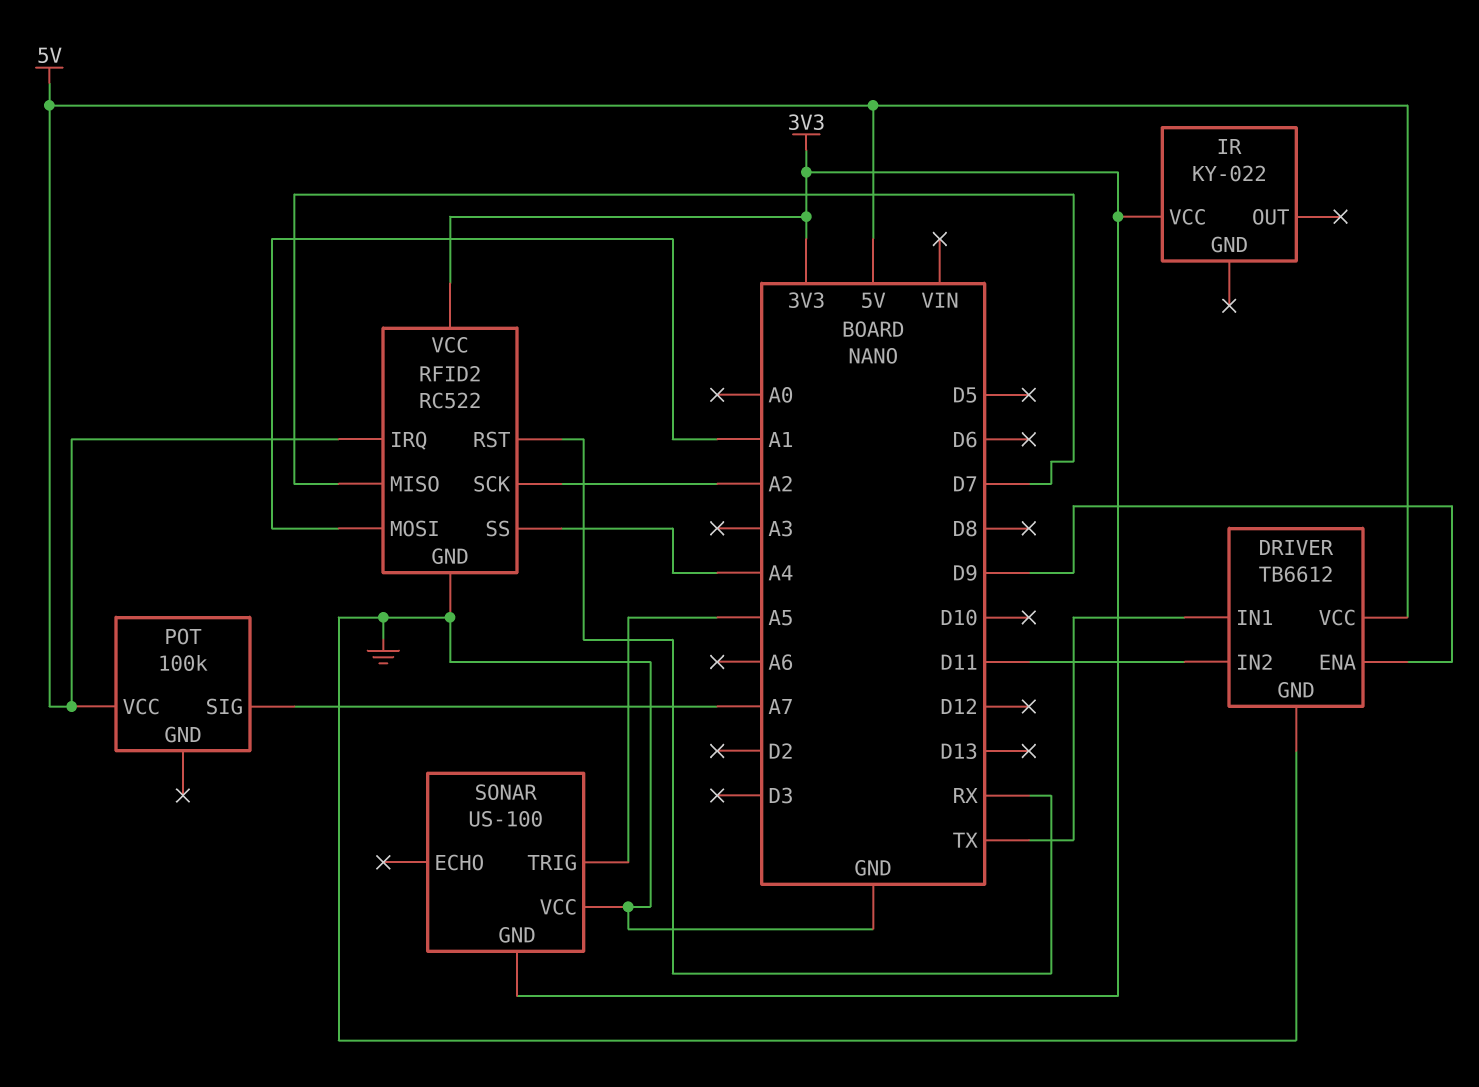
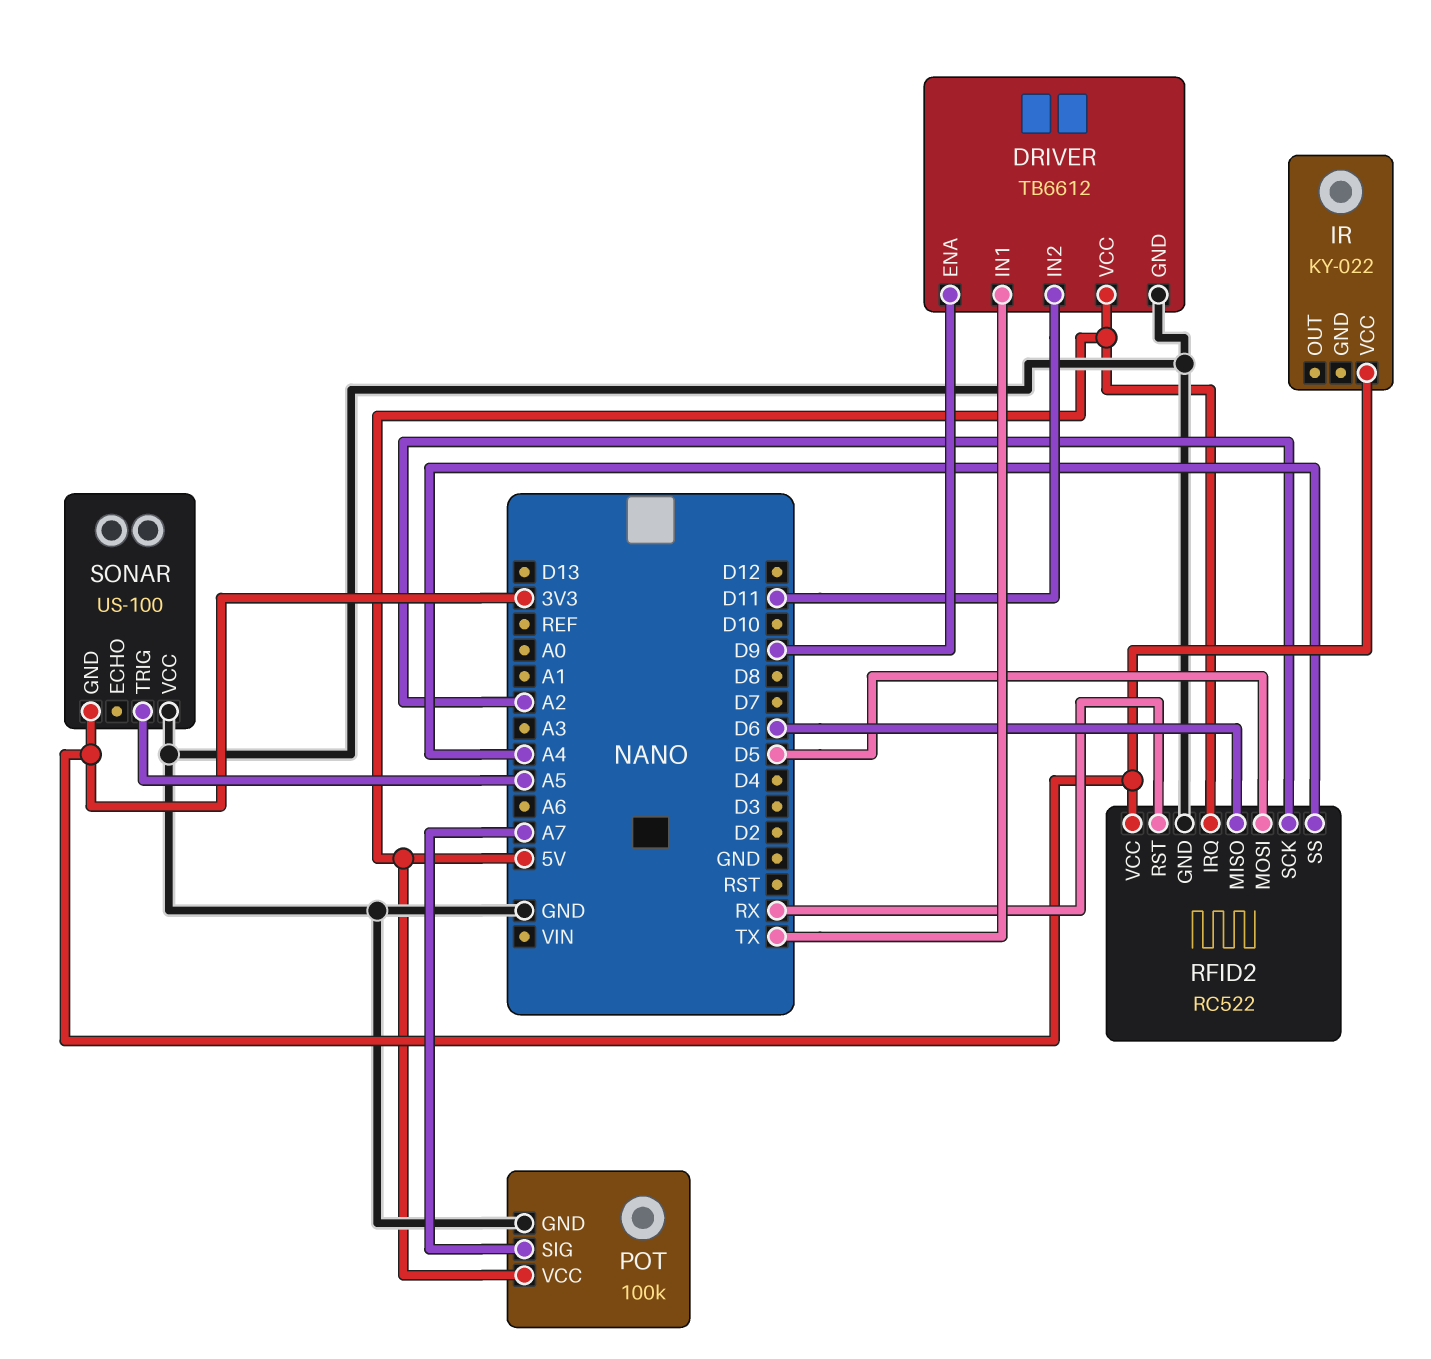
POT pin GND: none -> GND
RFID2 pin MISO: D7 -> D6
RFID2 pin MOSI: A1 -> D5

